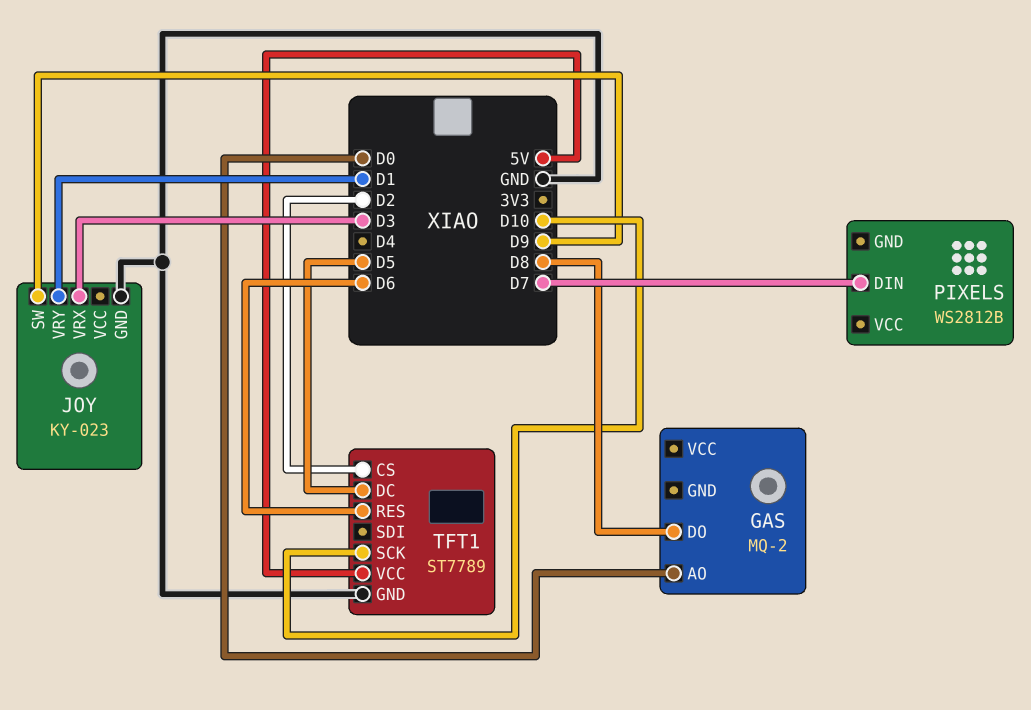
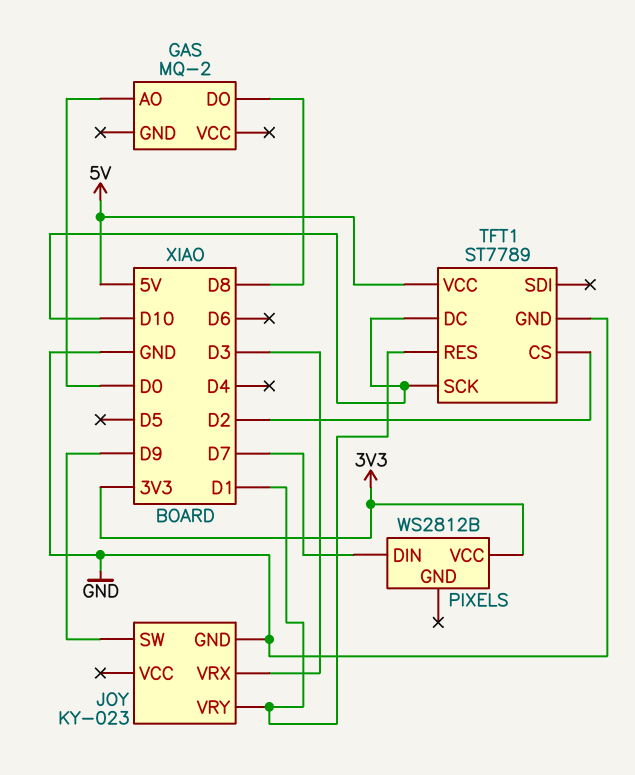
PIXELS pin VCC: none -> 3V3
TFT1 pin DC: D5 -> D10
TFT1 pin RES: D6 -> D1

